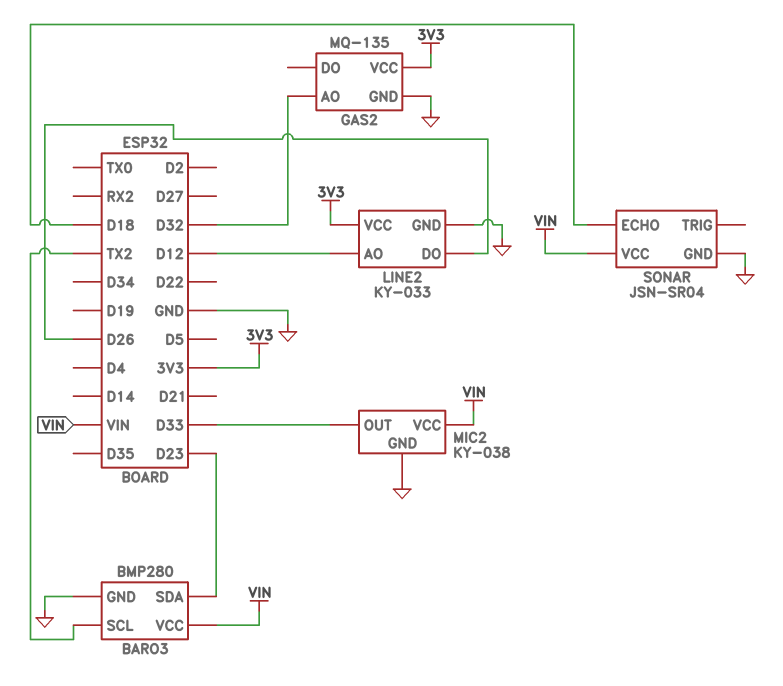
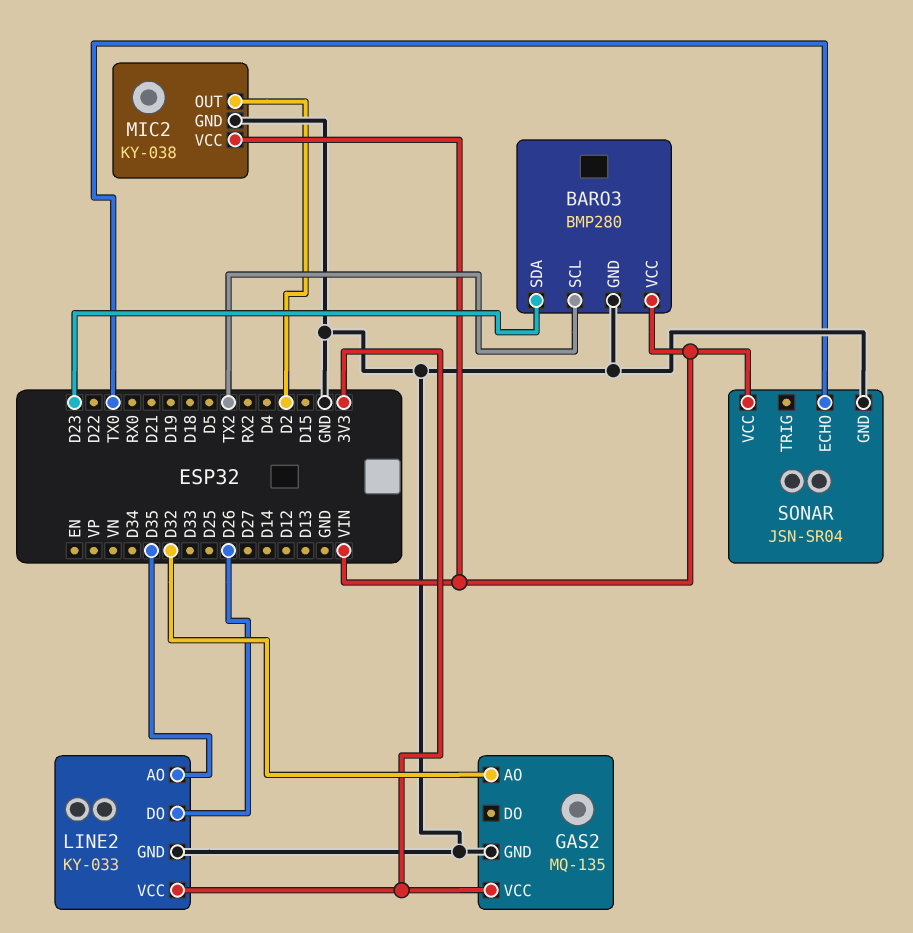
LINE2 pin AO: D12 -> D35
MIC2 pin OUT: D33 -> D2
SONAR pin ECHO: D18 -> TX0

